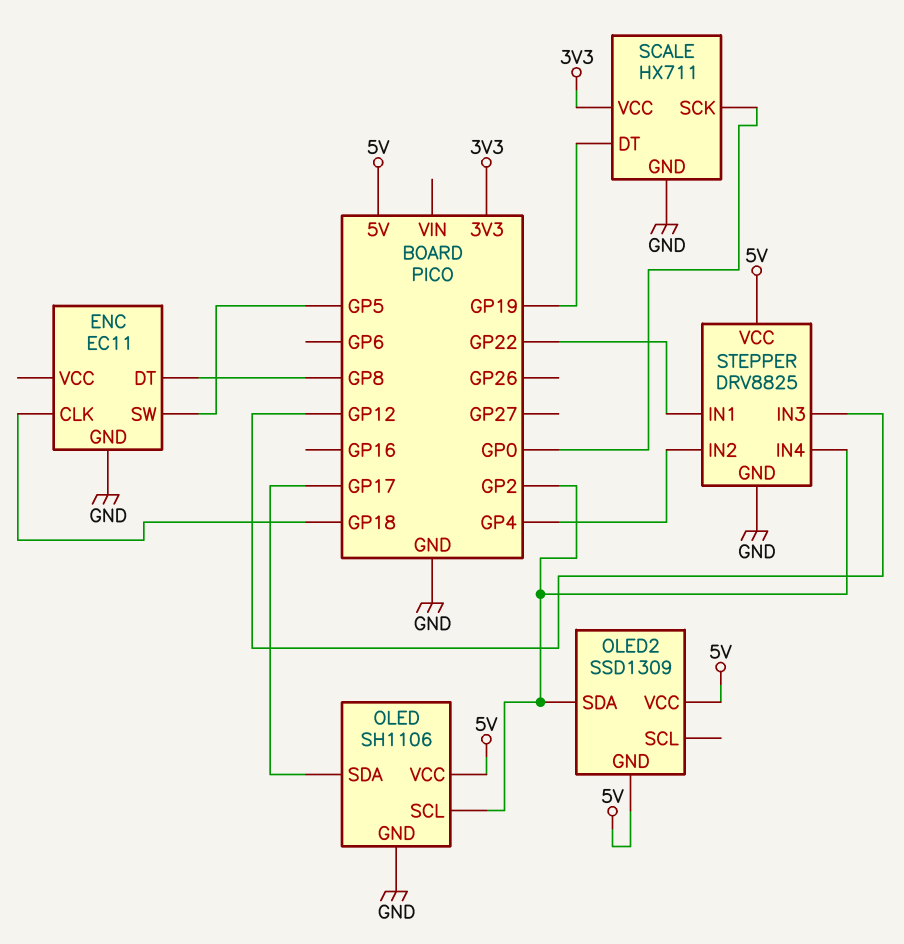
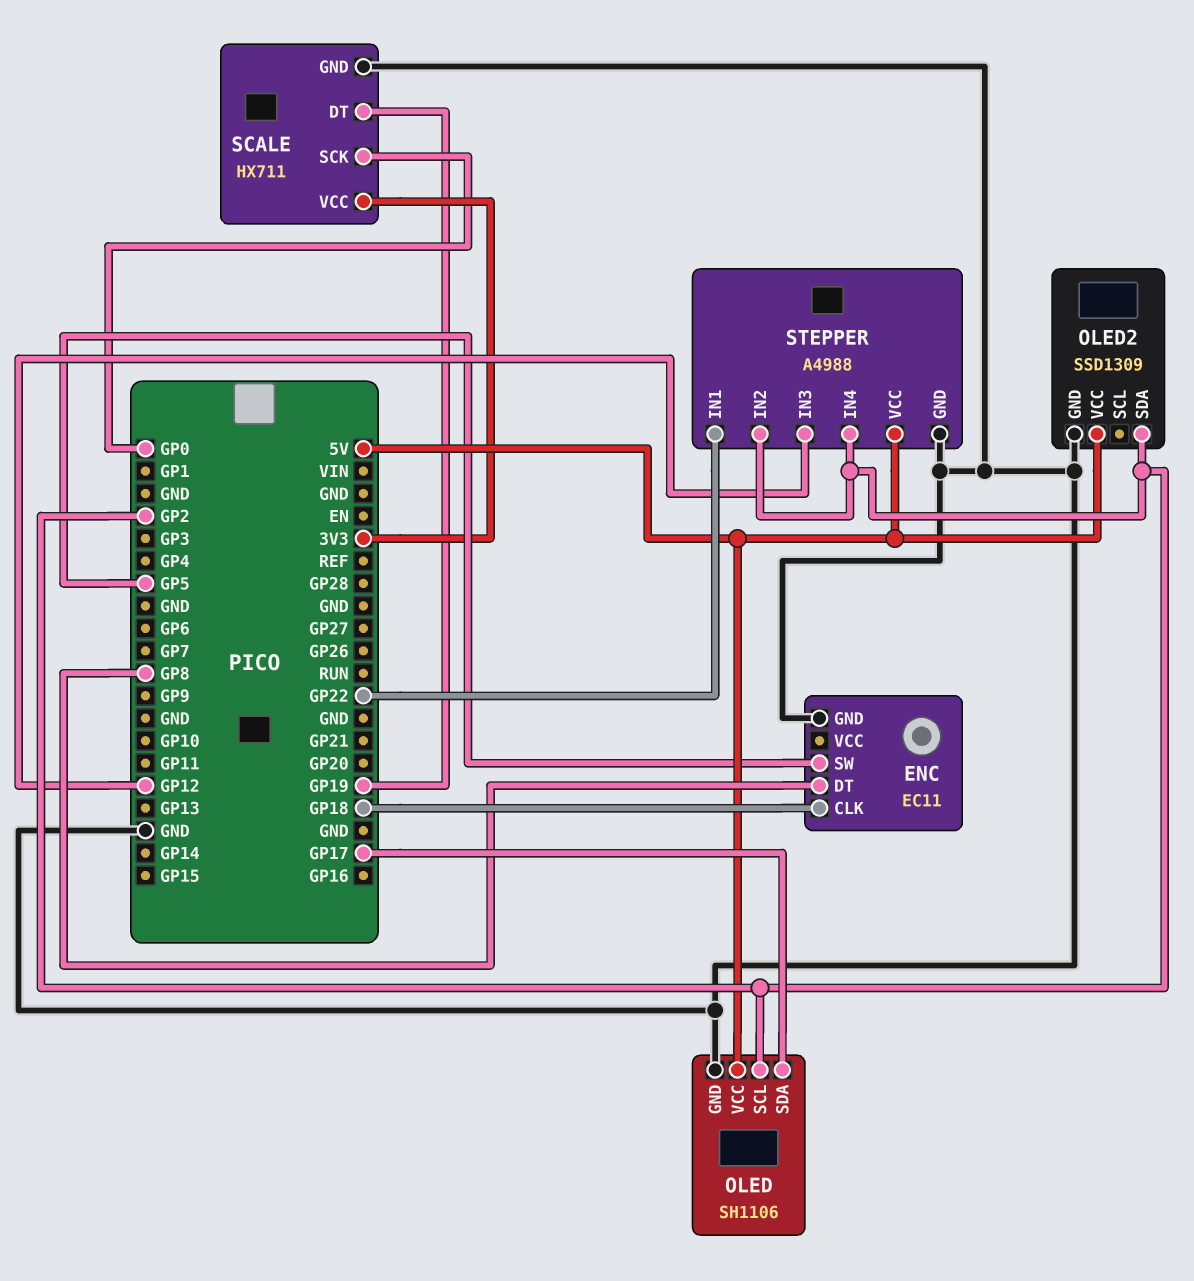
OLED2 pin GND: 5V -> GND
STEPPER: DRV8825 -> A4988
STEPPER pin IN2: GP4 -> GP2

